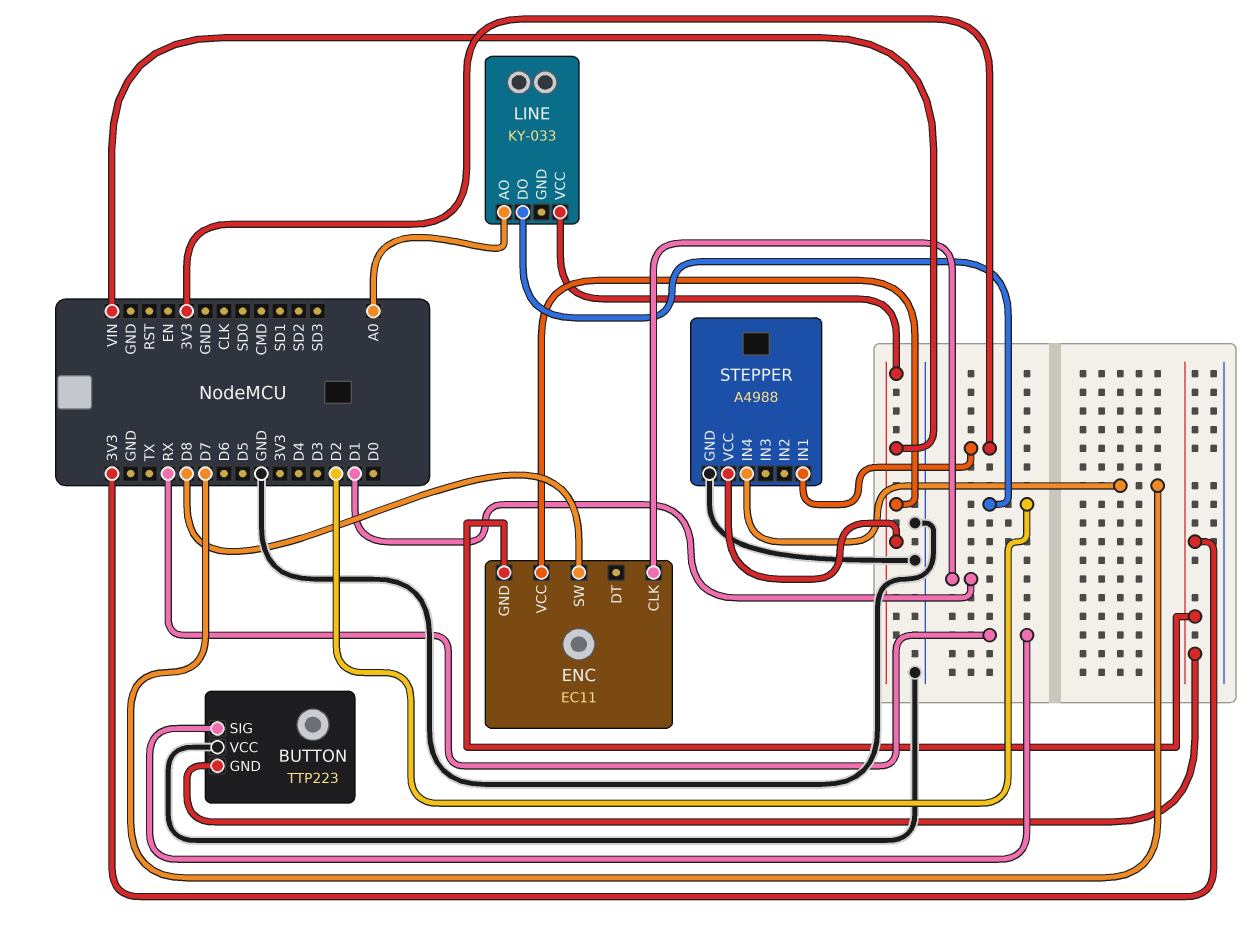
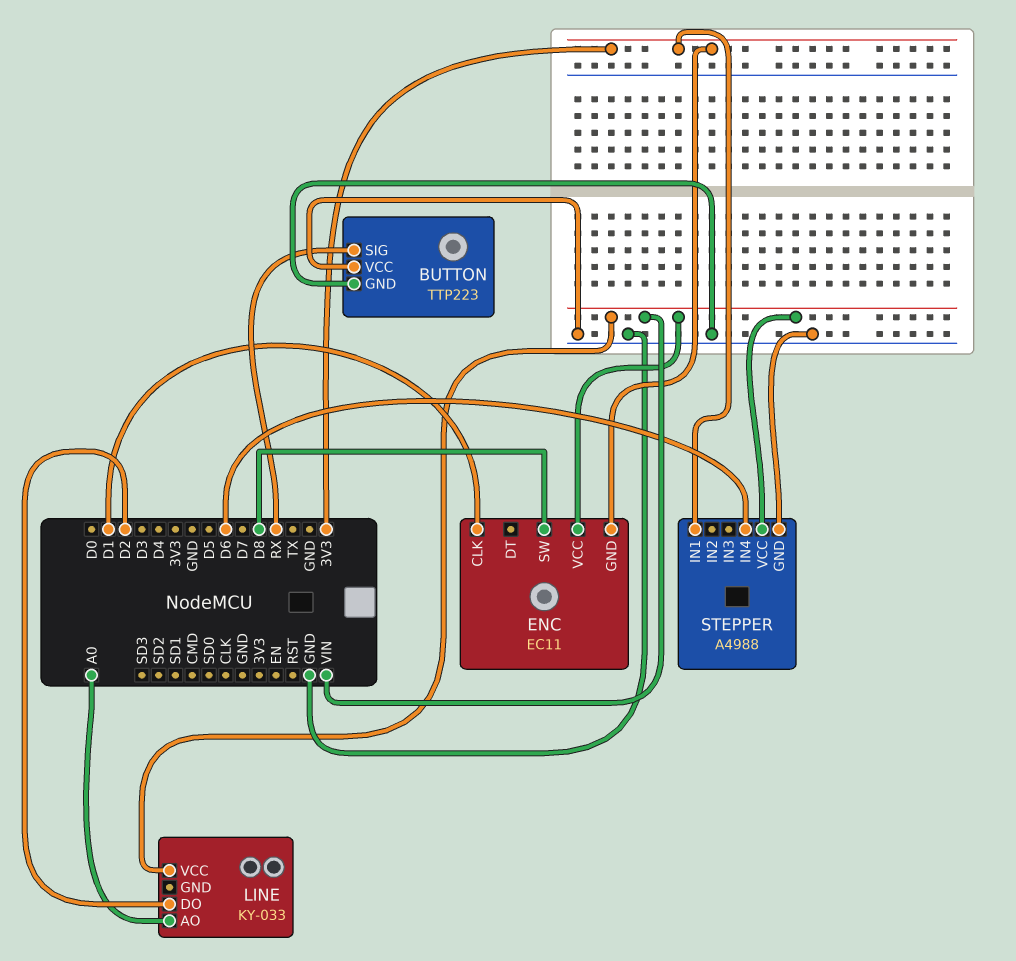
BUTTON pin GND: 3V3 -> GND
STEPPER pin IN4: D7 -> D6

